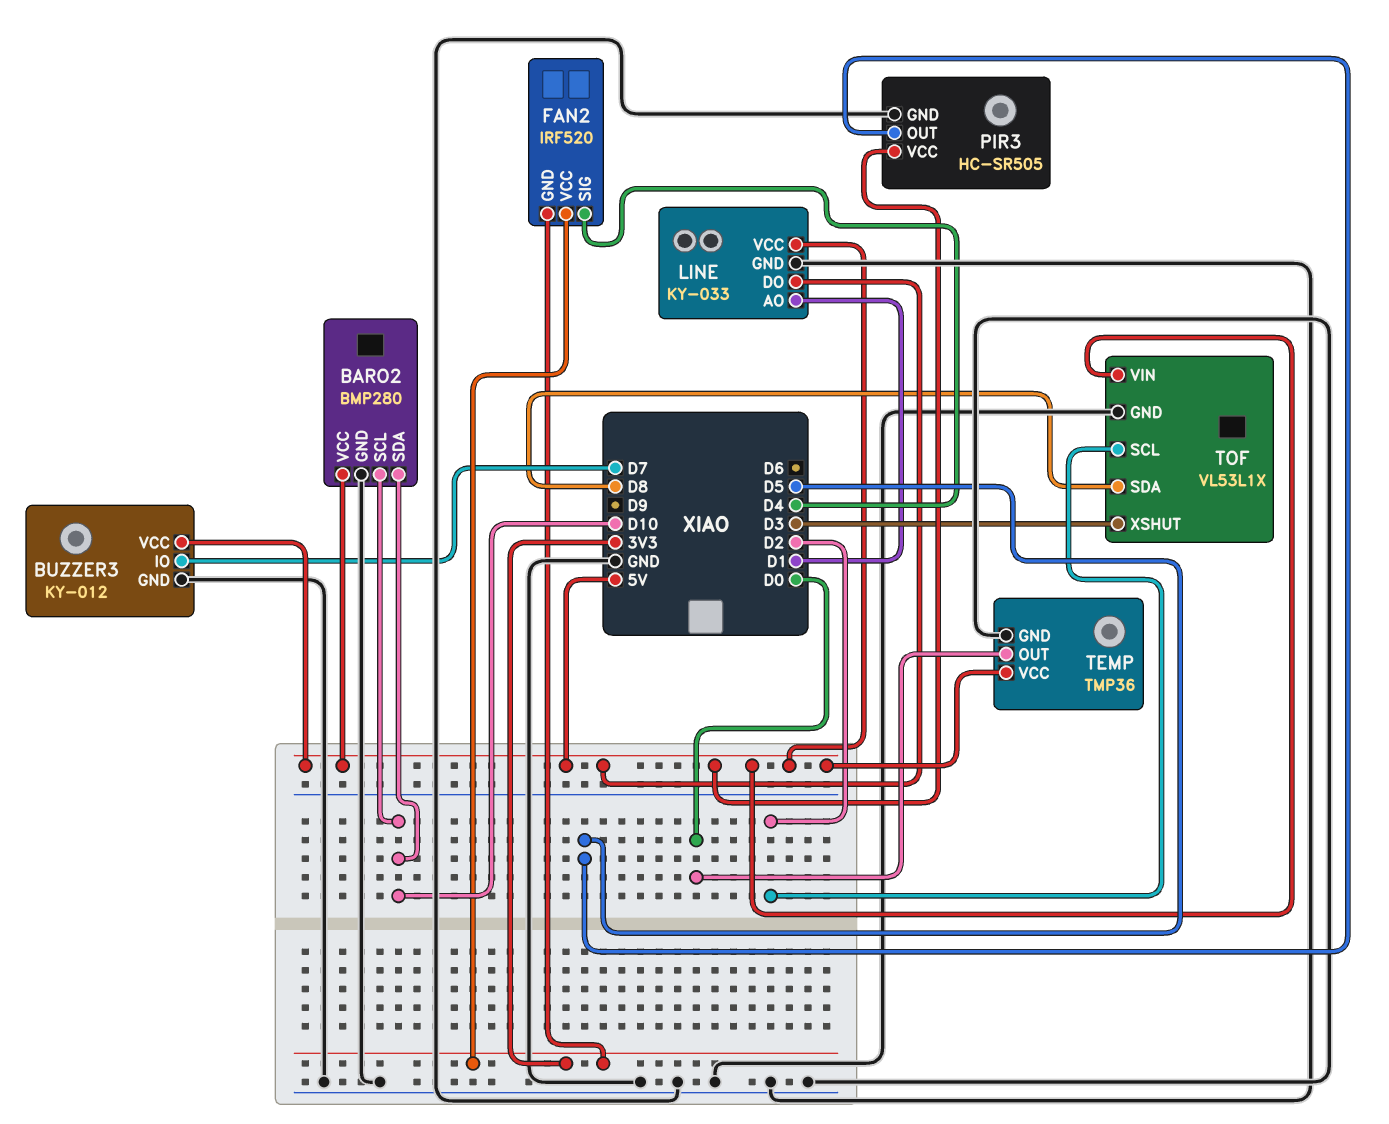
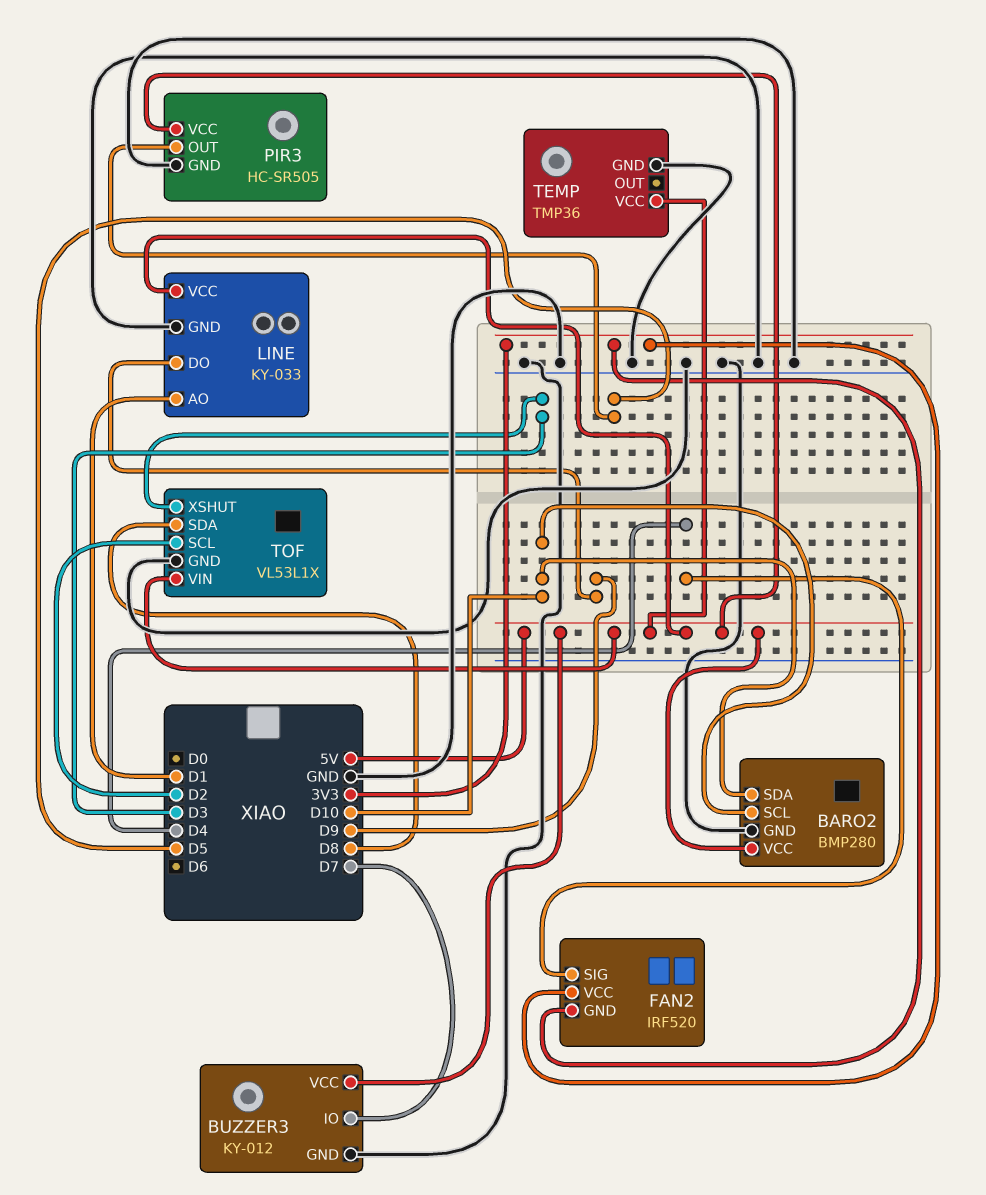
LINE pin DO: 5V -> D9
TEMP pin OUT: D0 -> none

